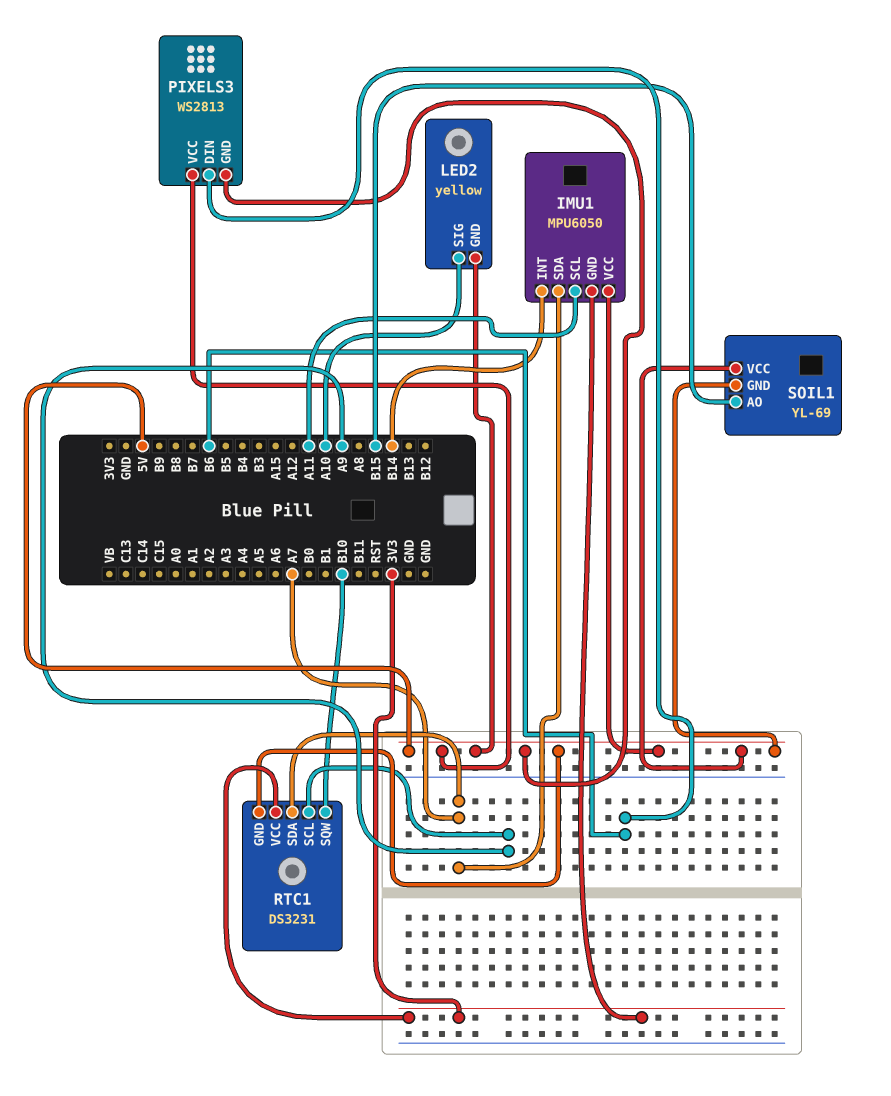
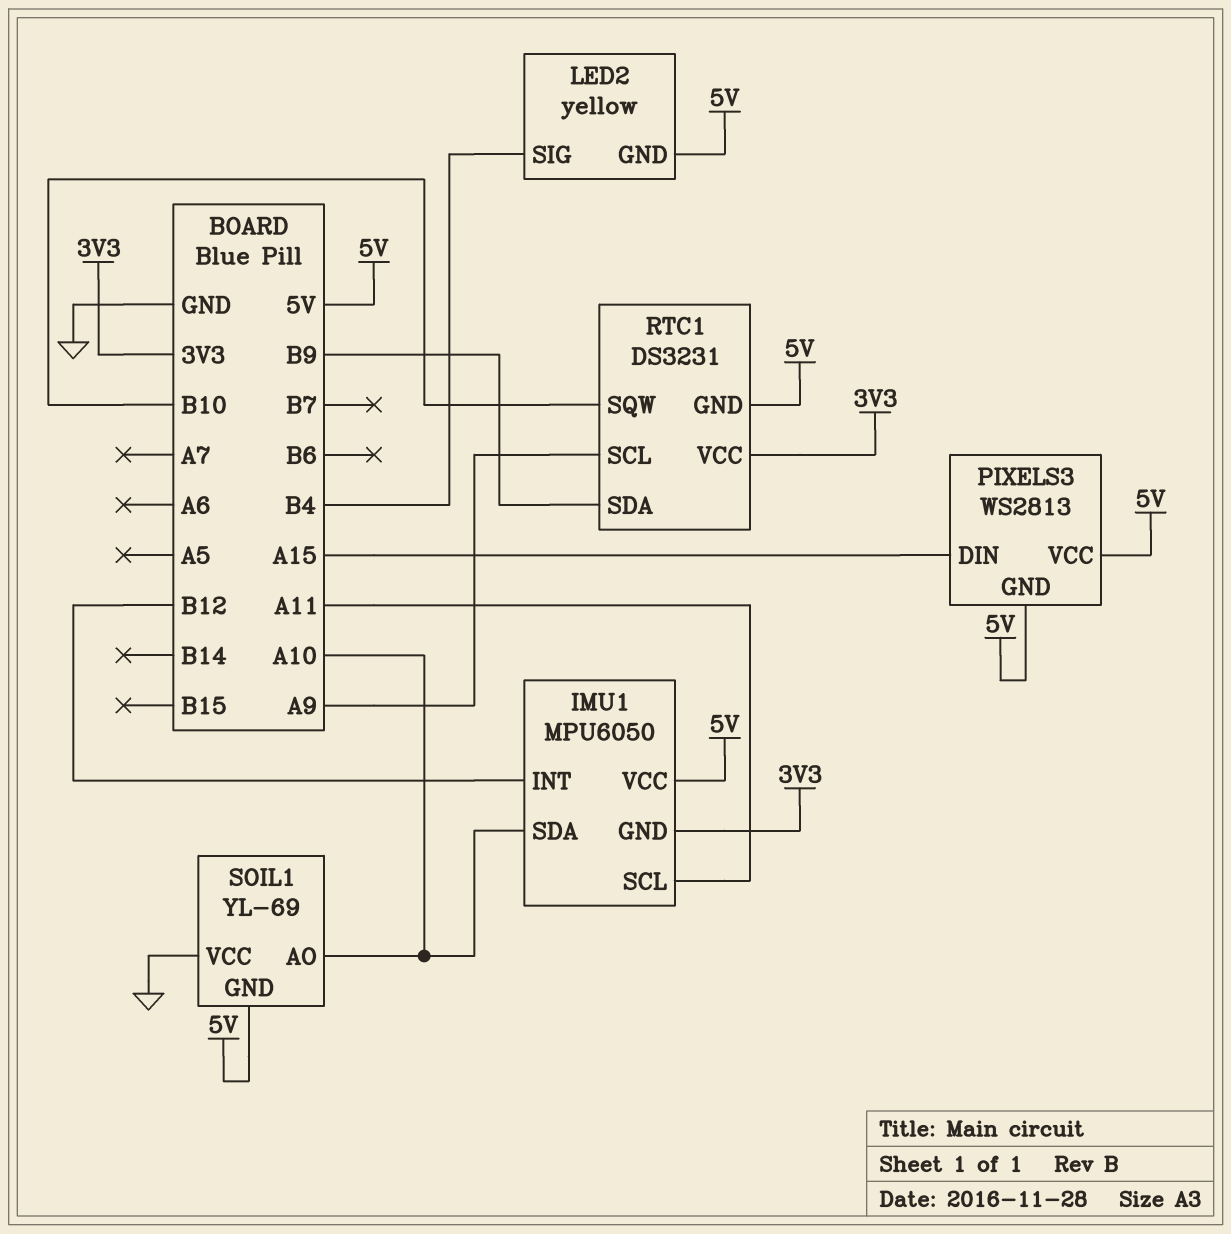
IMU1 pin INT: B14 -> B12
IMU1 pin SDA: A7 -> A10
LED2 pin SIG: A10 -> B4
PIXELS3 pin DIN: B6 -> A15
RTC1 pin SDA: A7 -> B9
SOIL1 pin AO: B15 -> A10
SOIL1 pin VCC: 5V -> GND

